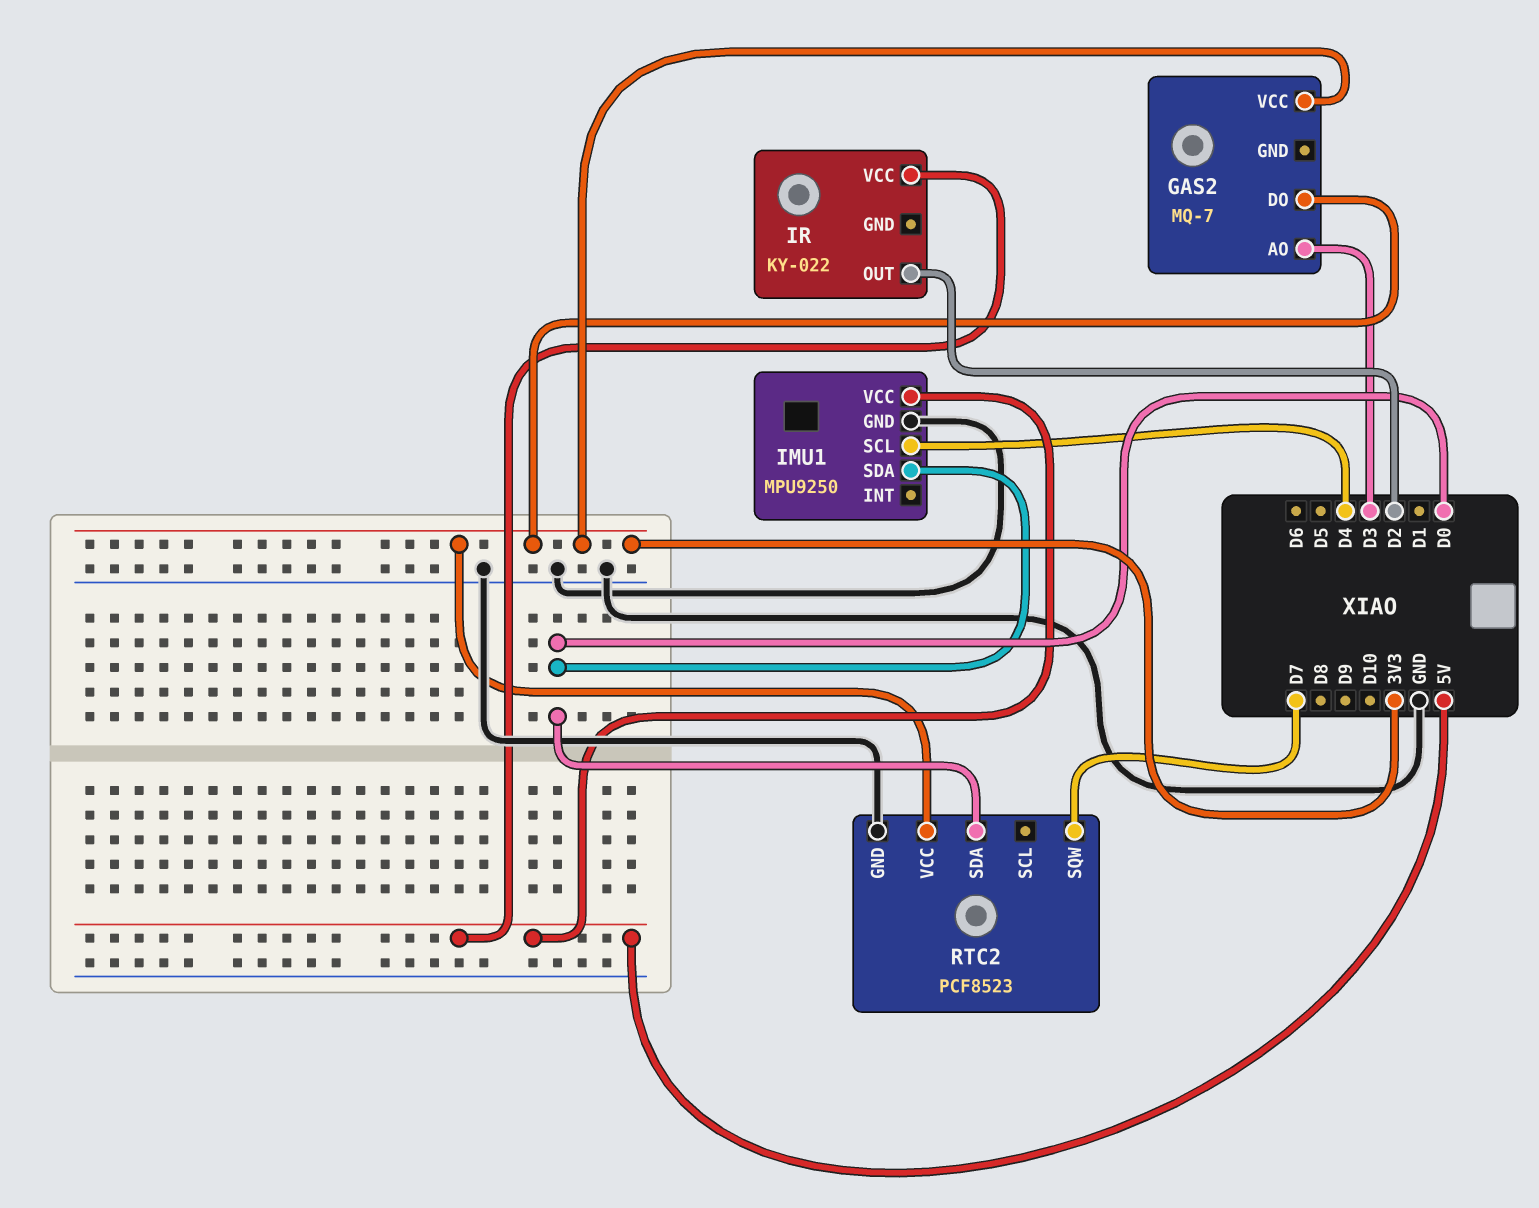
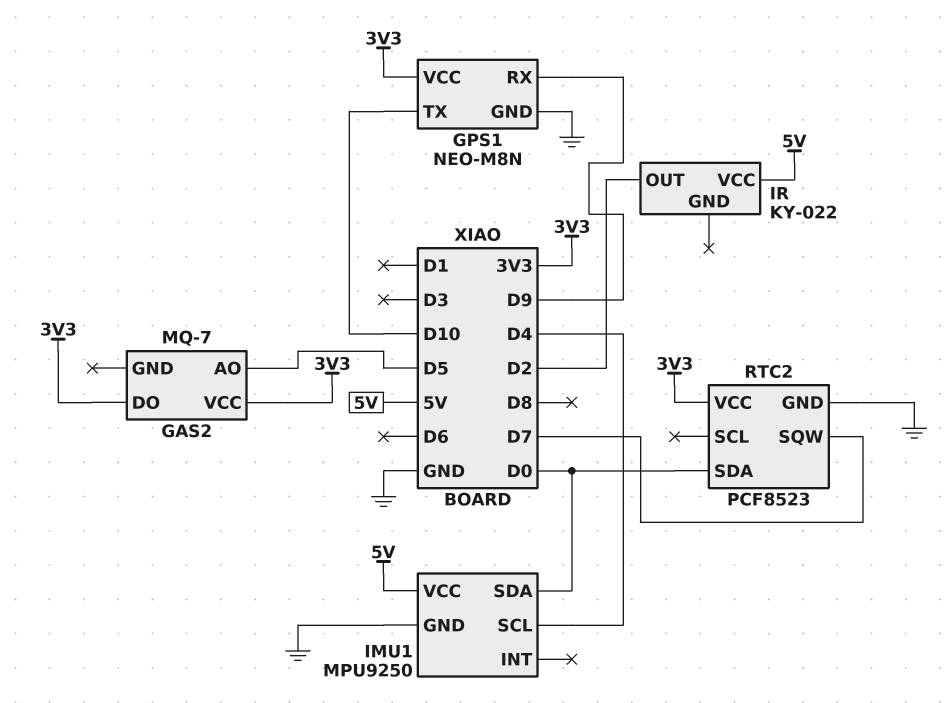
GAS2 pin AO: D3 -> D5
GPS1: none -> NEO-M8N
GPS1 pin GND: none -> GND
GPS1 pin RX: none -> D9
GPS1 pin TX: none -> D10
GPS1 pin VCC: none -> 3V3

